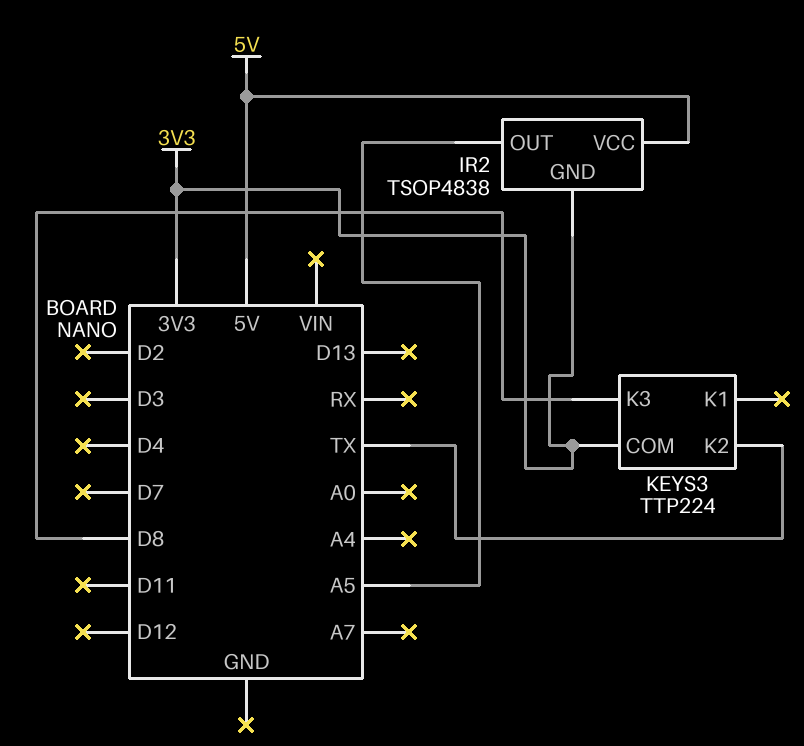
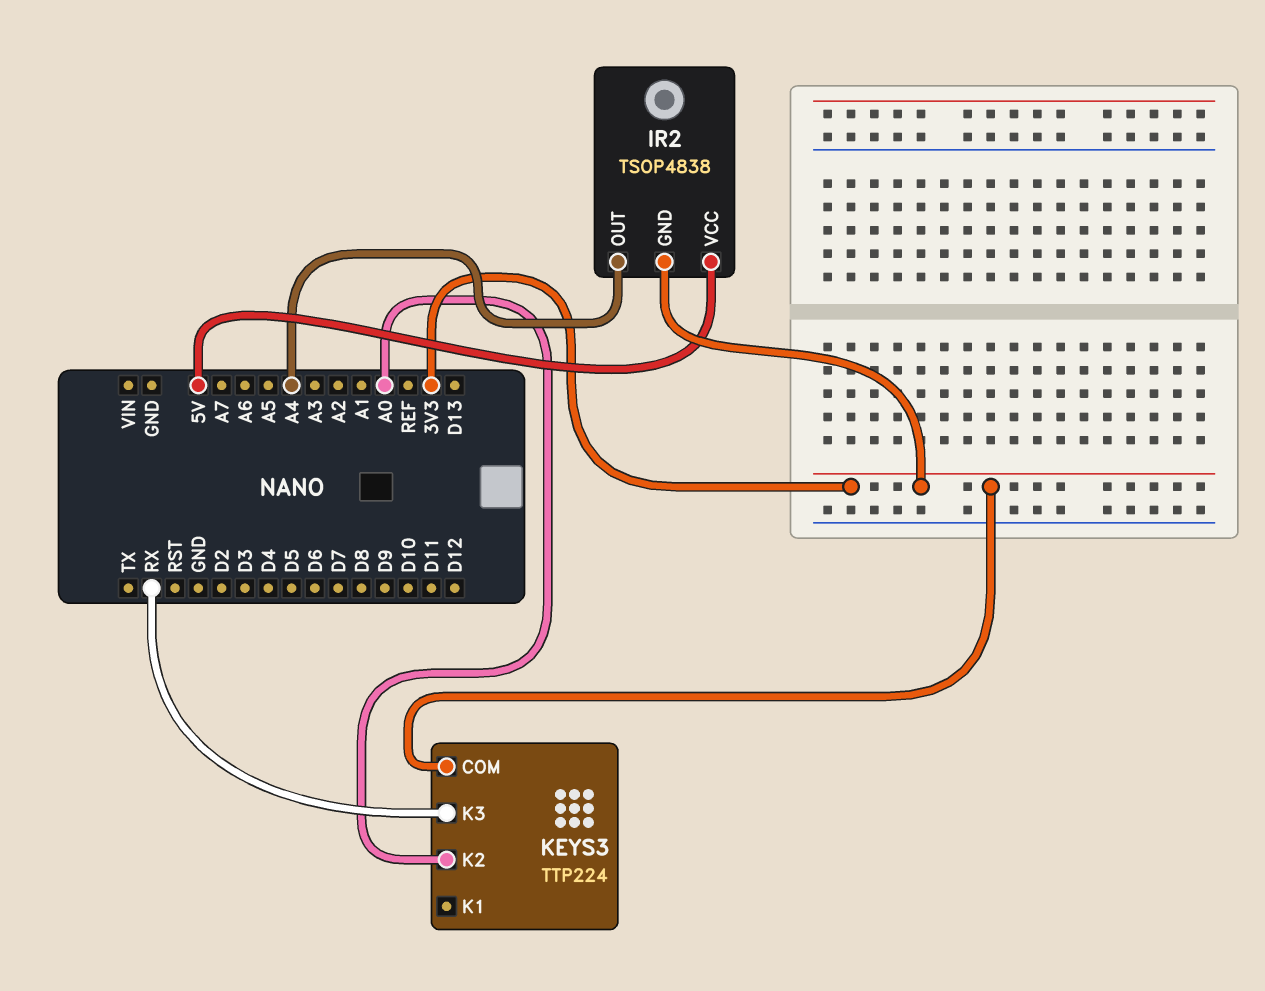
IR2 pin OUT: A5 -> A4
KEYS3 pin K2: TX -> A0
KEYS3 pin K3: D8 -> RX

